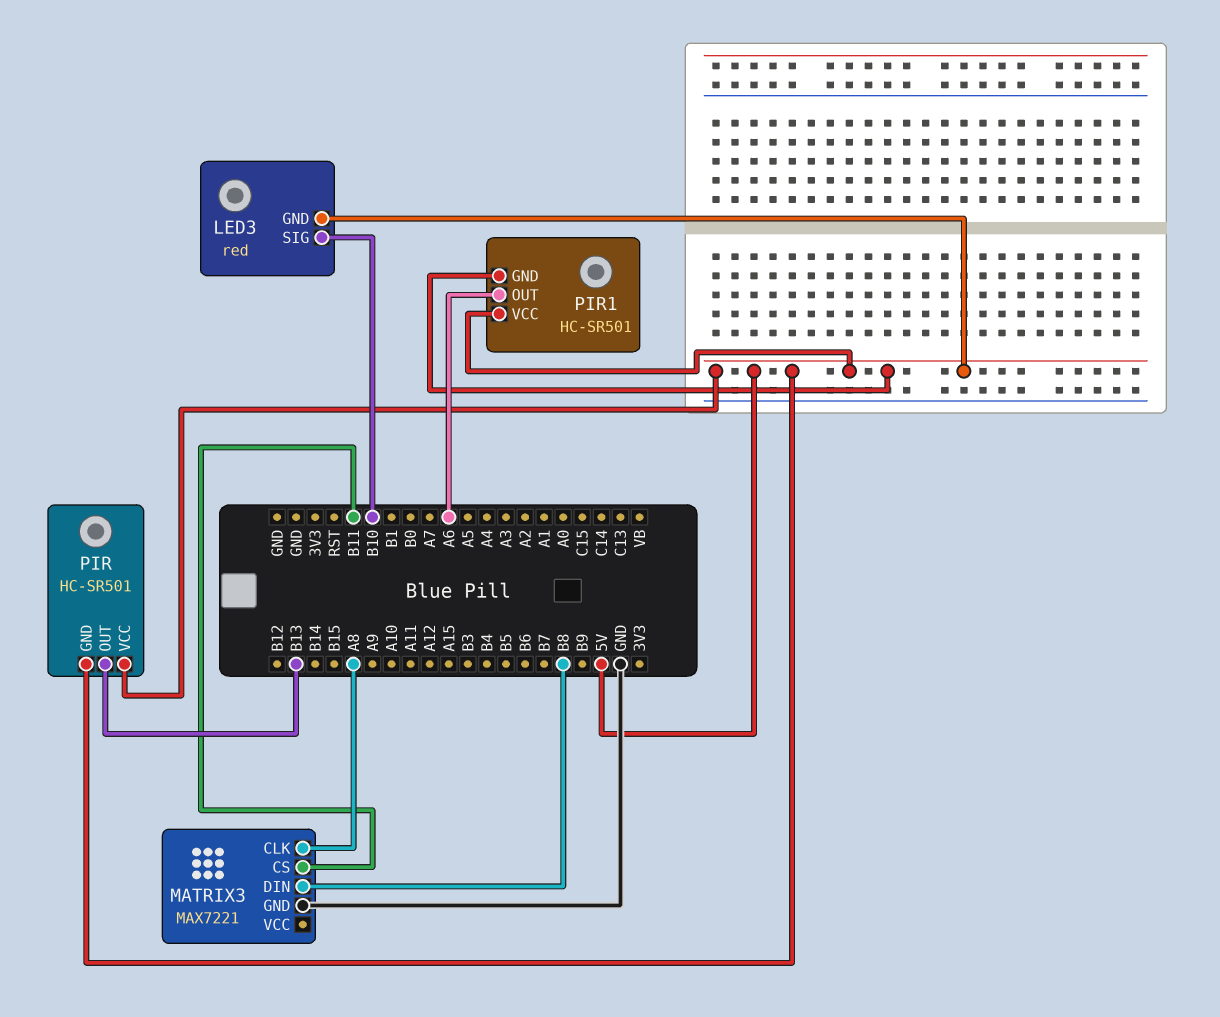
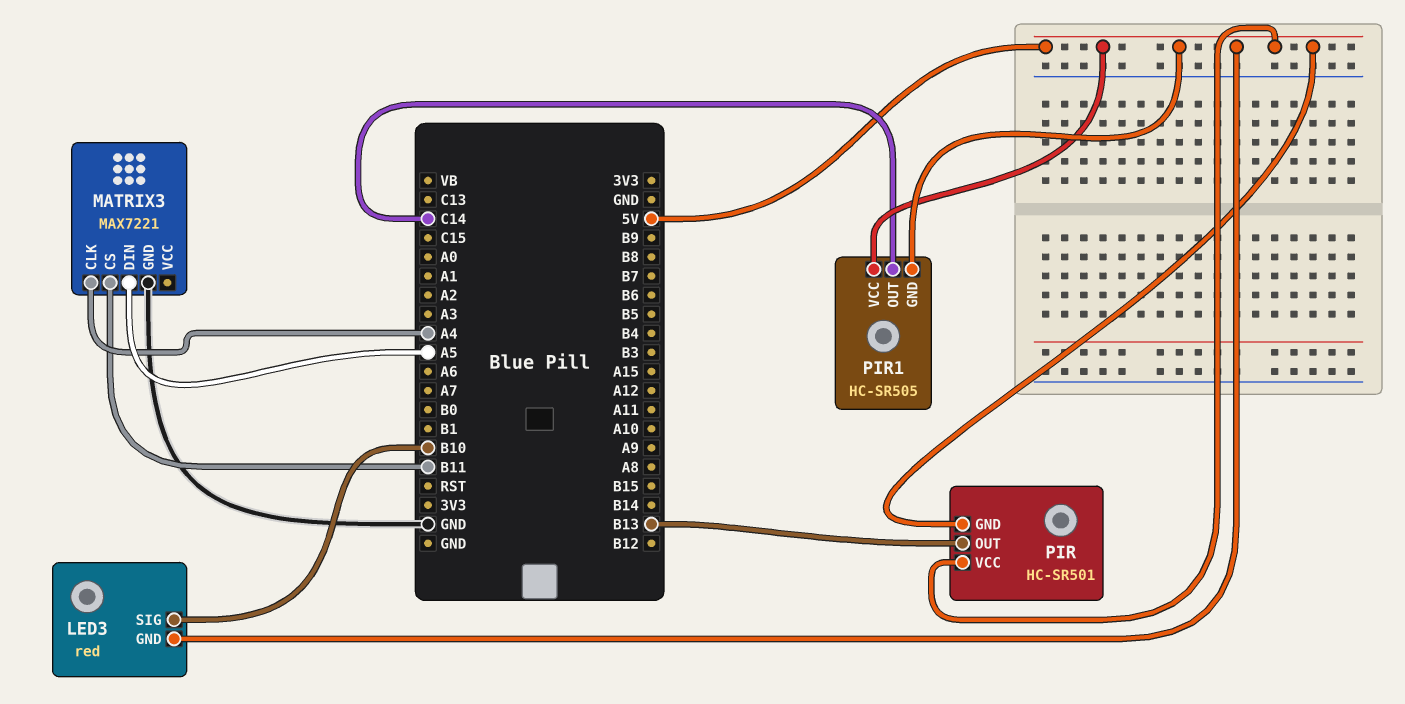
MATRIX3 pin CLK: A8 -> A4
MATRIX3 pin DIN: B8 -> A5
PIR1: HC-SR501 -> HC-SR505
PIR1 pin OUT: A6 -> C14

